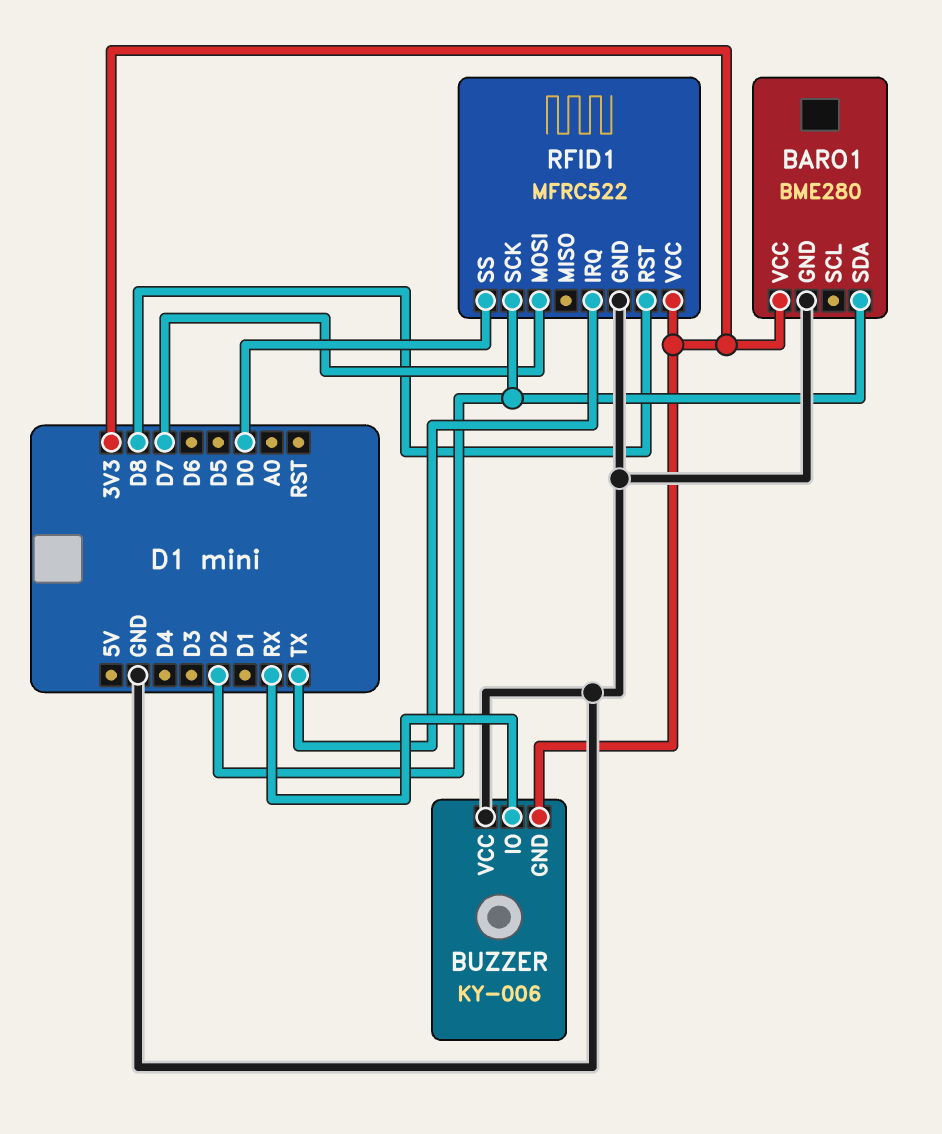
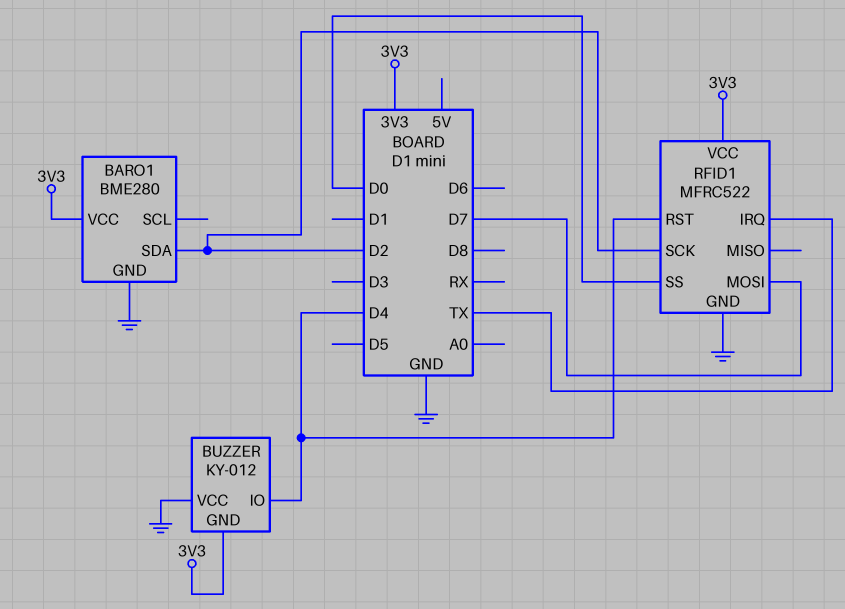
BUZZER: KY-006 -> KY-012
BUZZER pin IO: RX -> D4
RFID1 pin RST: D8 -> D4

